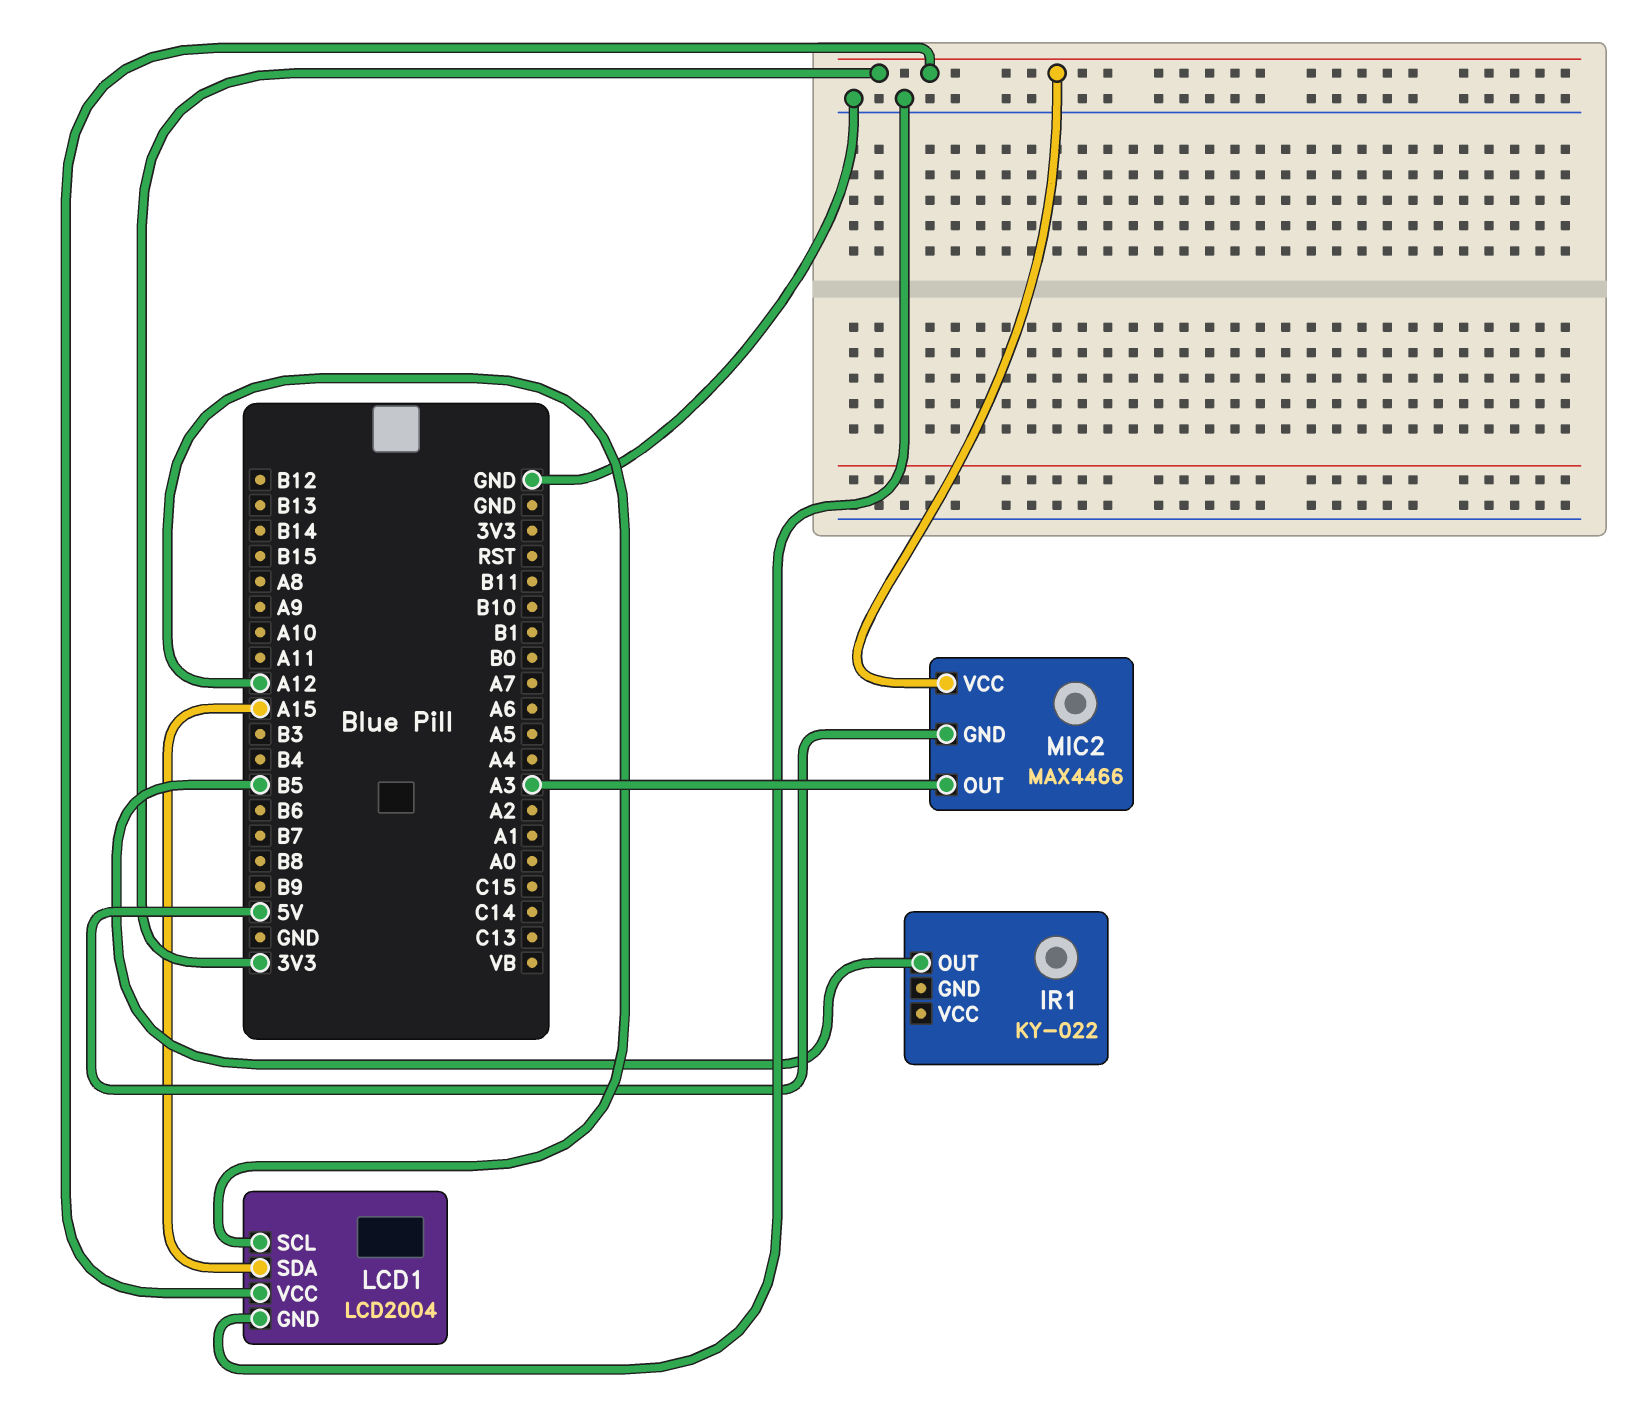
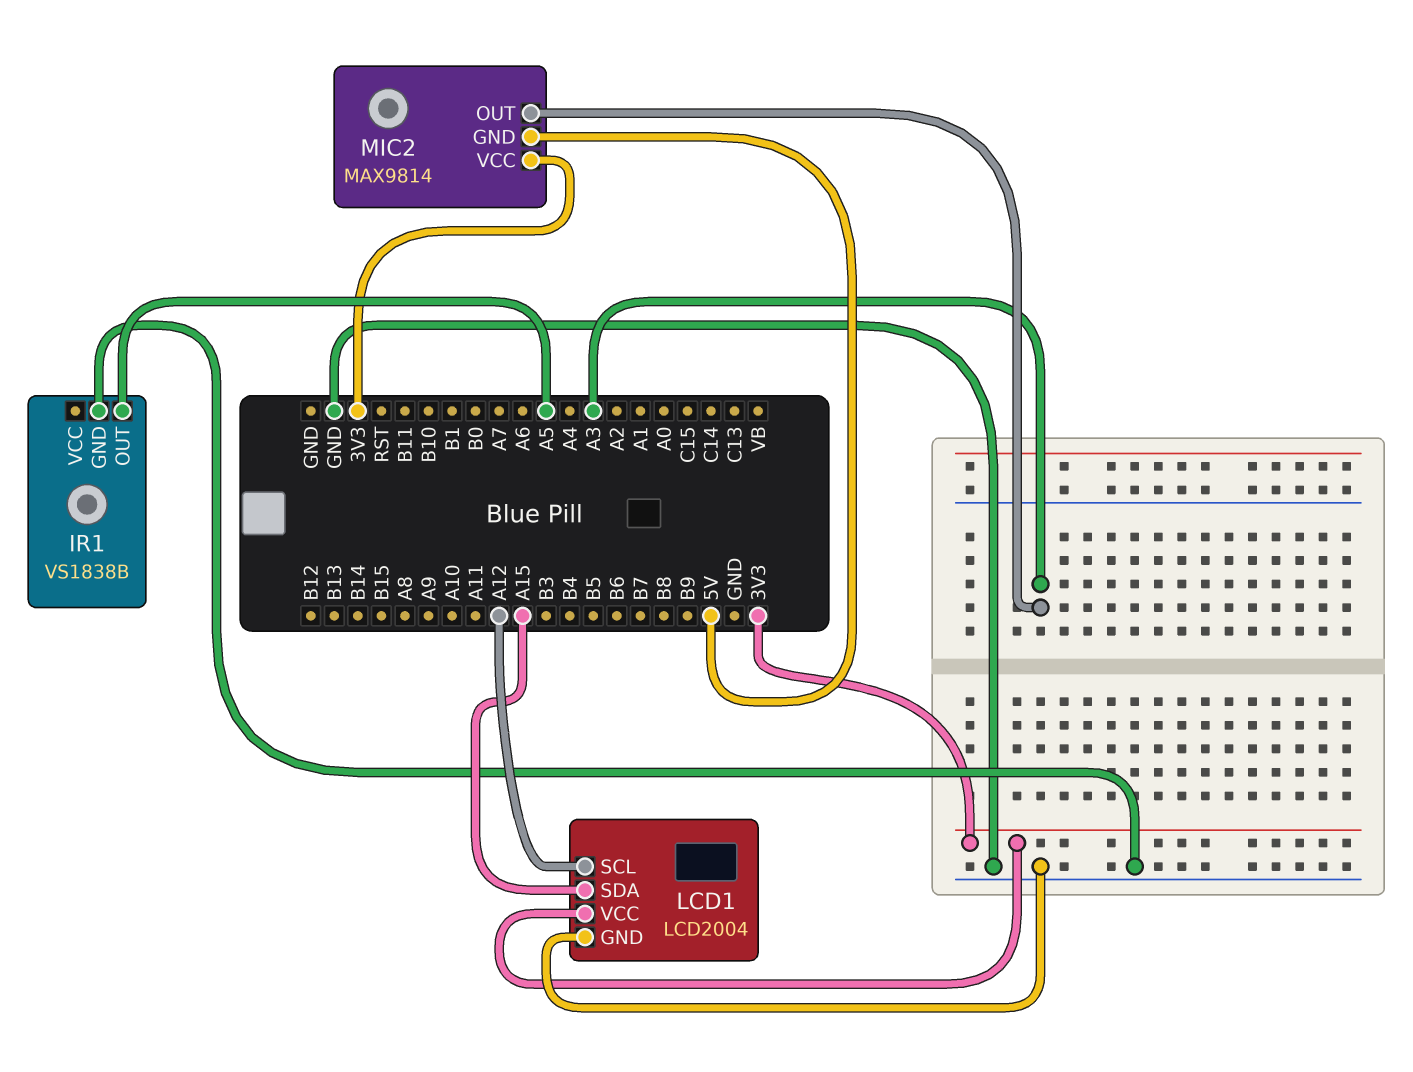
IR1: KY-022 -> VS1838B
IR1 pin GND: none -> GND
IR1 pin OUT: B5 -> A5
MIC2: MAX4466 -> MAX9814

